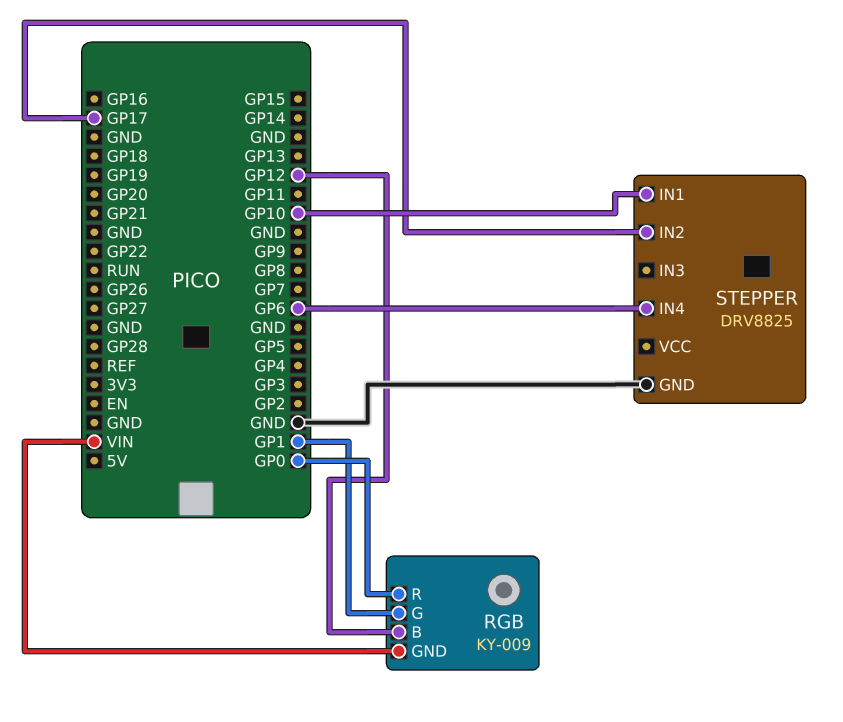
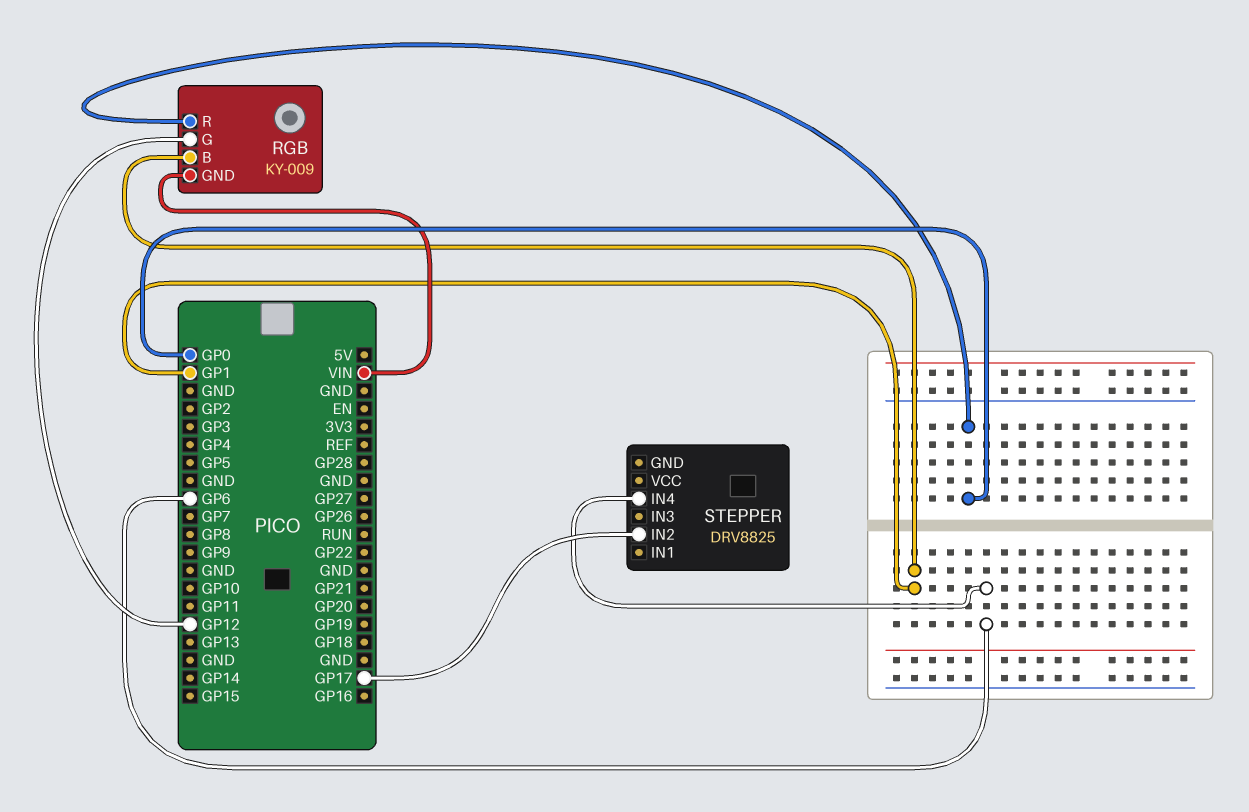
RGB pin B: GP12 -> GP1
RGB pin G: GP1 -> GP12
STEPPER pin GND: GND -> none
STEPPER pin IN1: GP10 -> none

